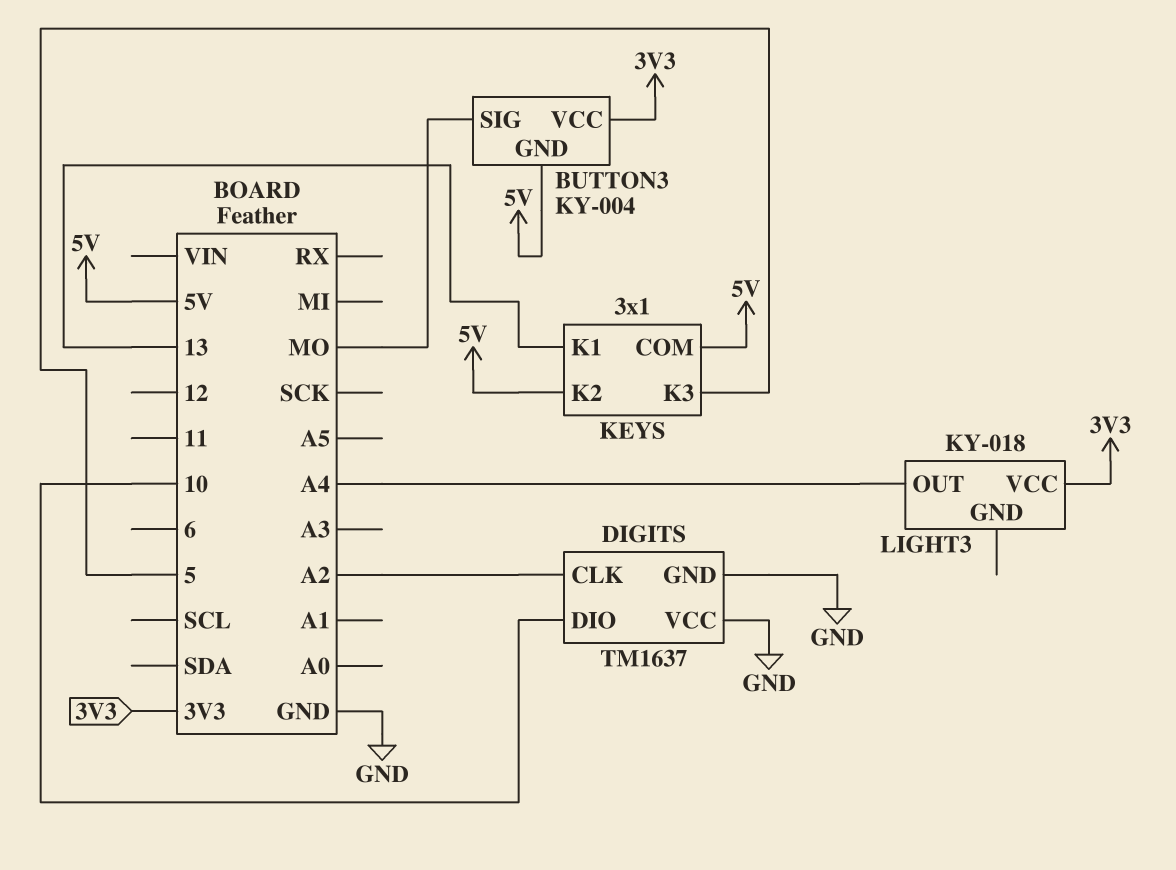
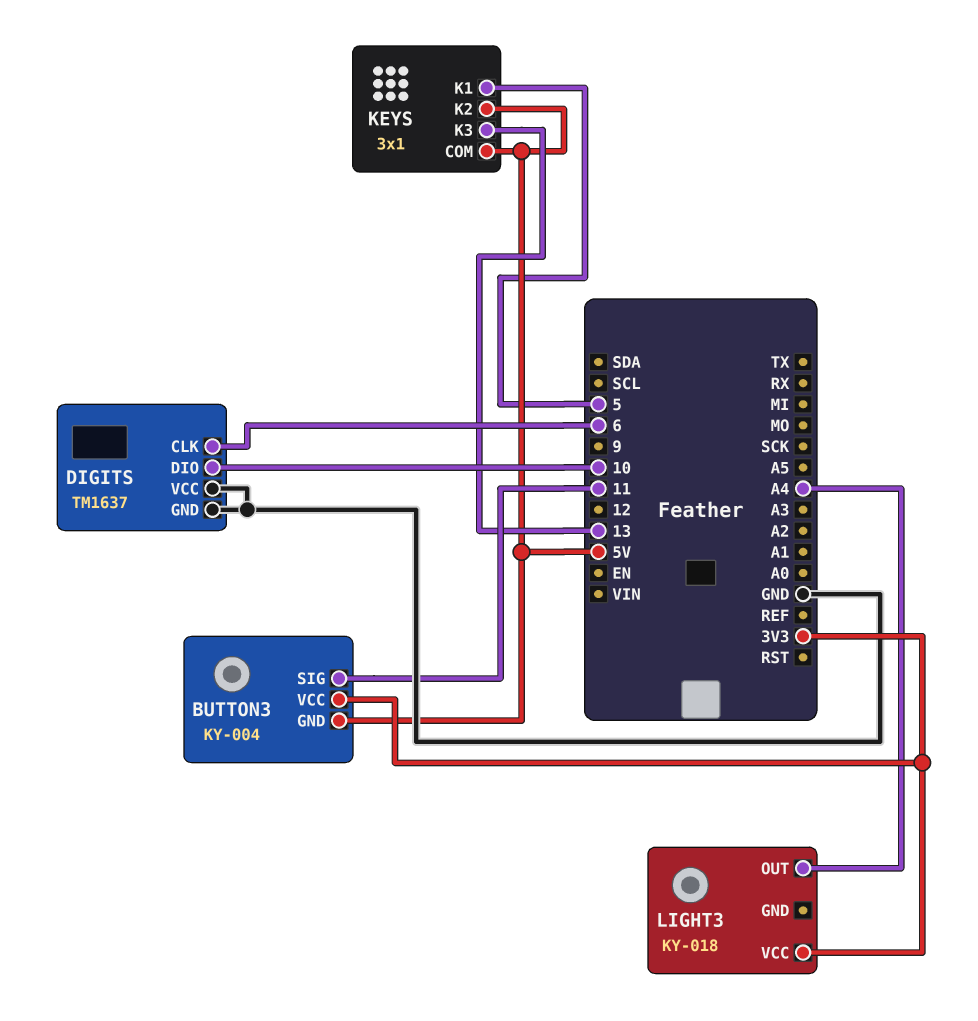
BUTTON3 pin SIG: MO -> 11
DIGITS pin CLK: A2 -> 6
KEYS pin K1: 13 -> 5
KEYS pin K3: 5 -> 13

